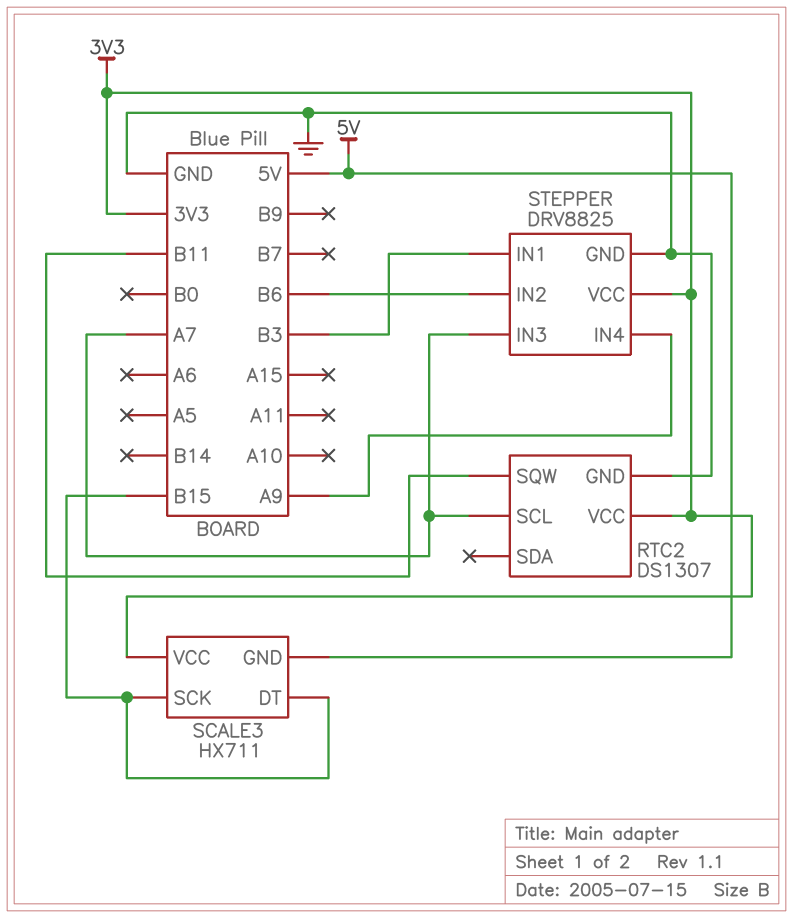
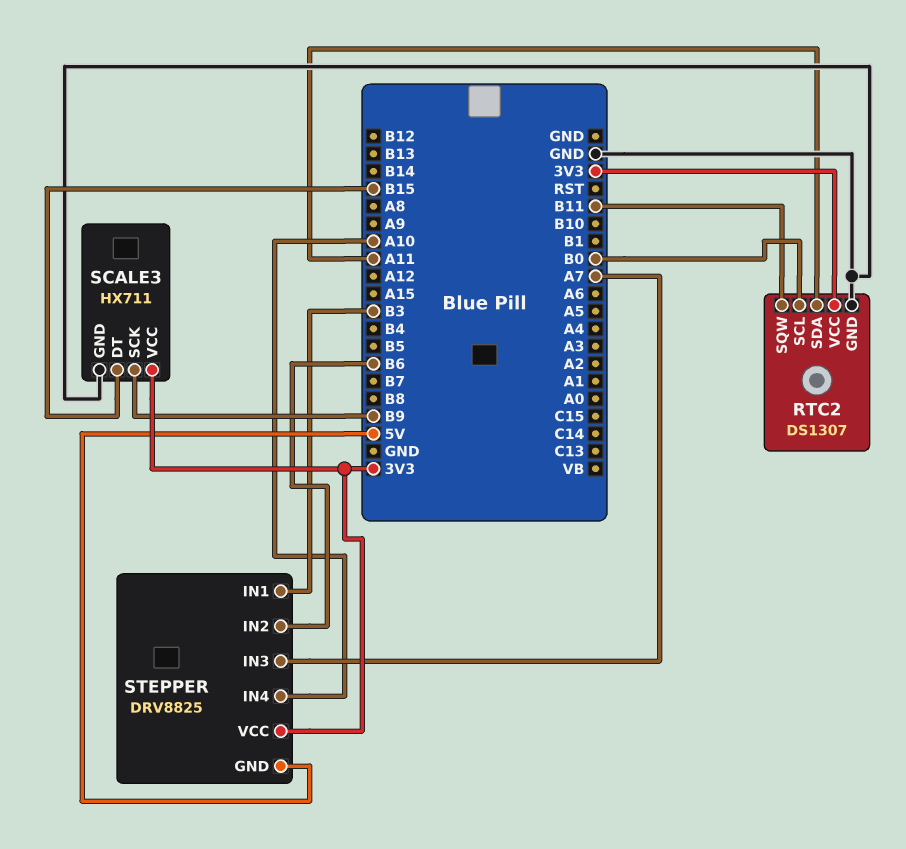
RTC2 pin SCL: A7 -> B0
RTC2 pin SDA: none -> A11
SCALE3 pin GND: 5V -> GND
SCALE3 pin SCK: B15 -> B9
STEPPER pin GND: GND -> 5V
STEPPER pin IN4: A9 -> A10

